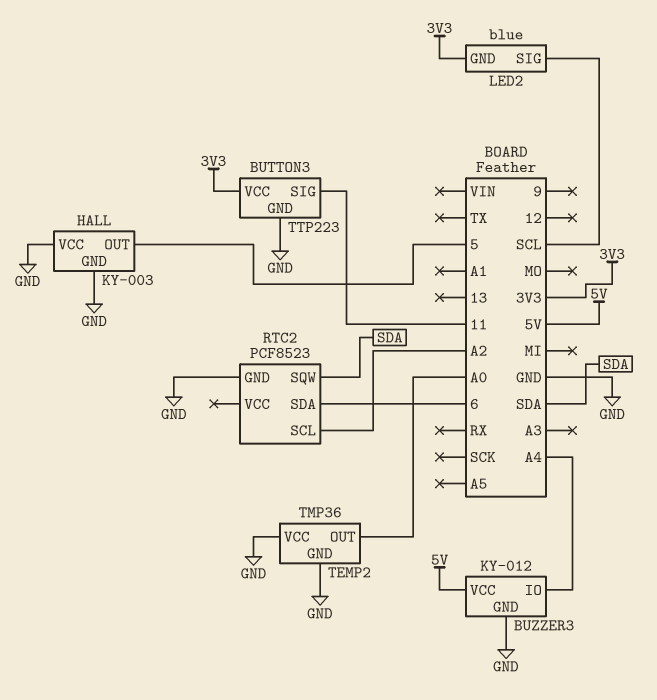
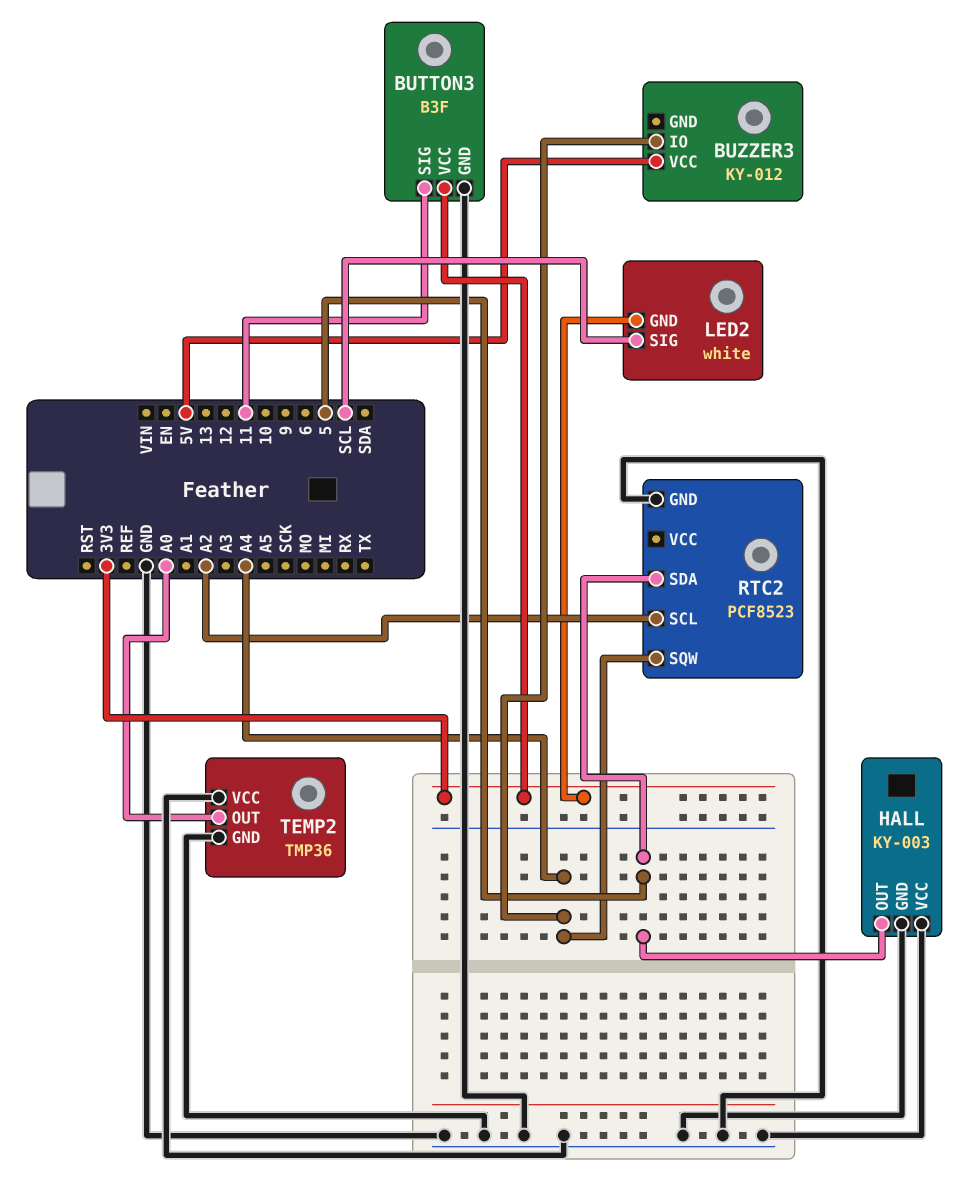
BUTTON3: TTP223 -> B3F
BUZZER3 pin GND: GND -> none
LED2: blue -> white
RTC2 pin SDA: 6 -> 5
RTC2 pin SQW: SDA -> A4

